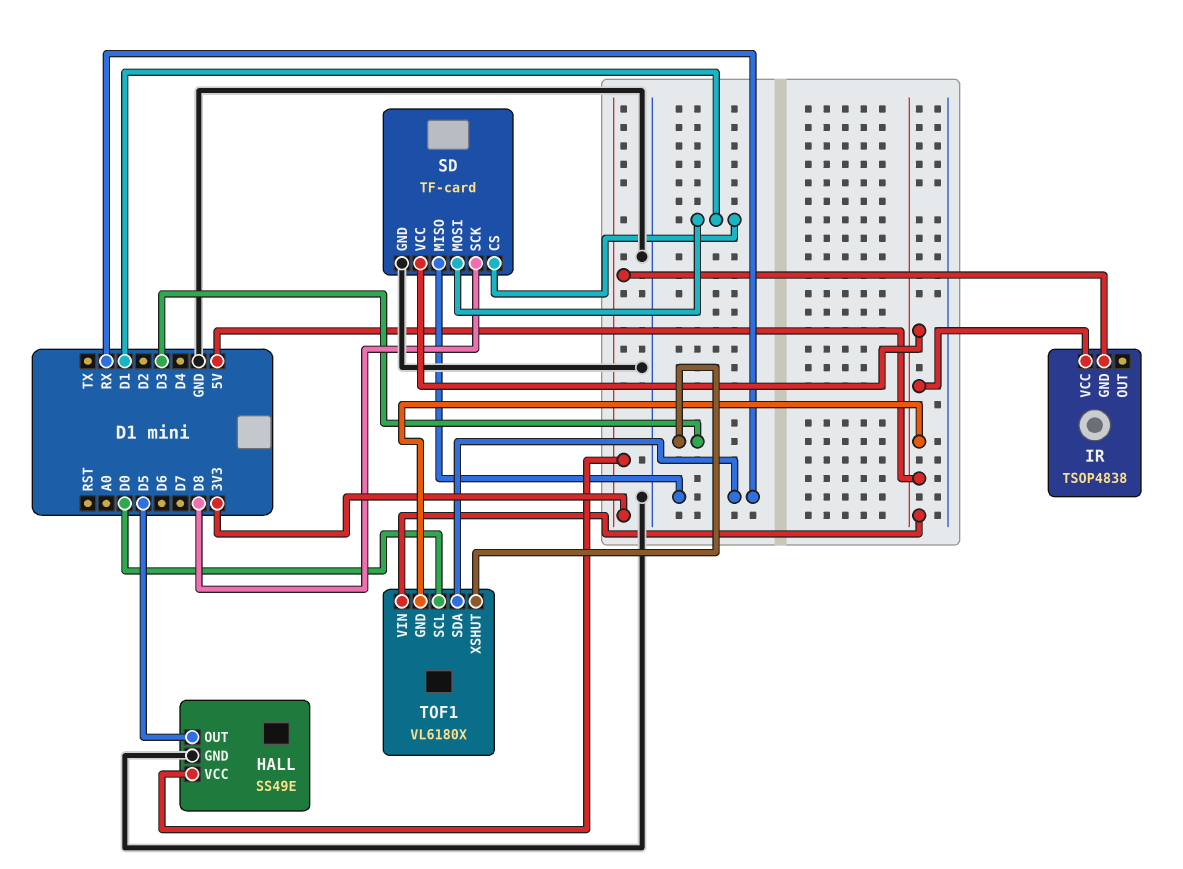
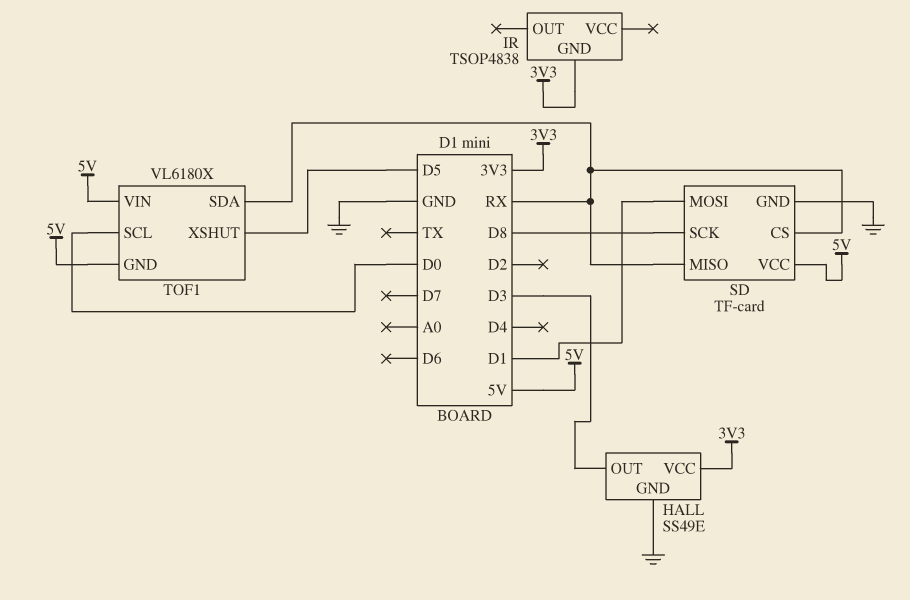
HALL pin OUT: D5 -> D3
IR pin VCC: 5V -> none
SD pin CS: D1 -> RX
TOF1 pin XSHUT: D3 -> D5

